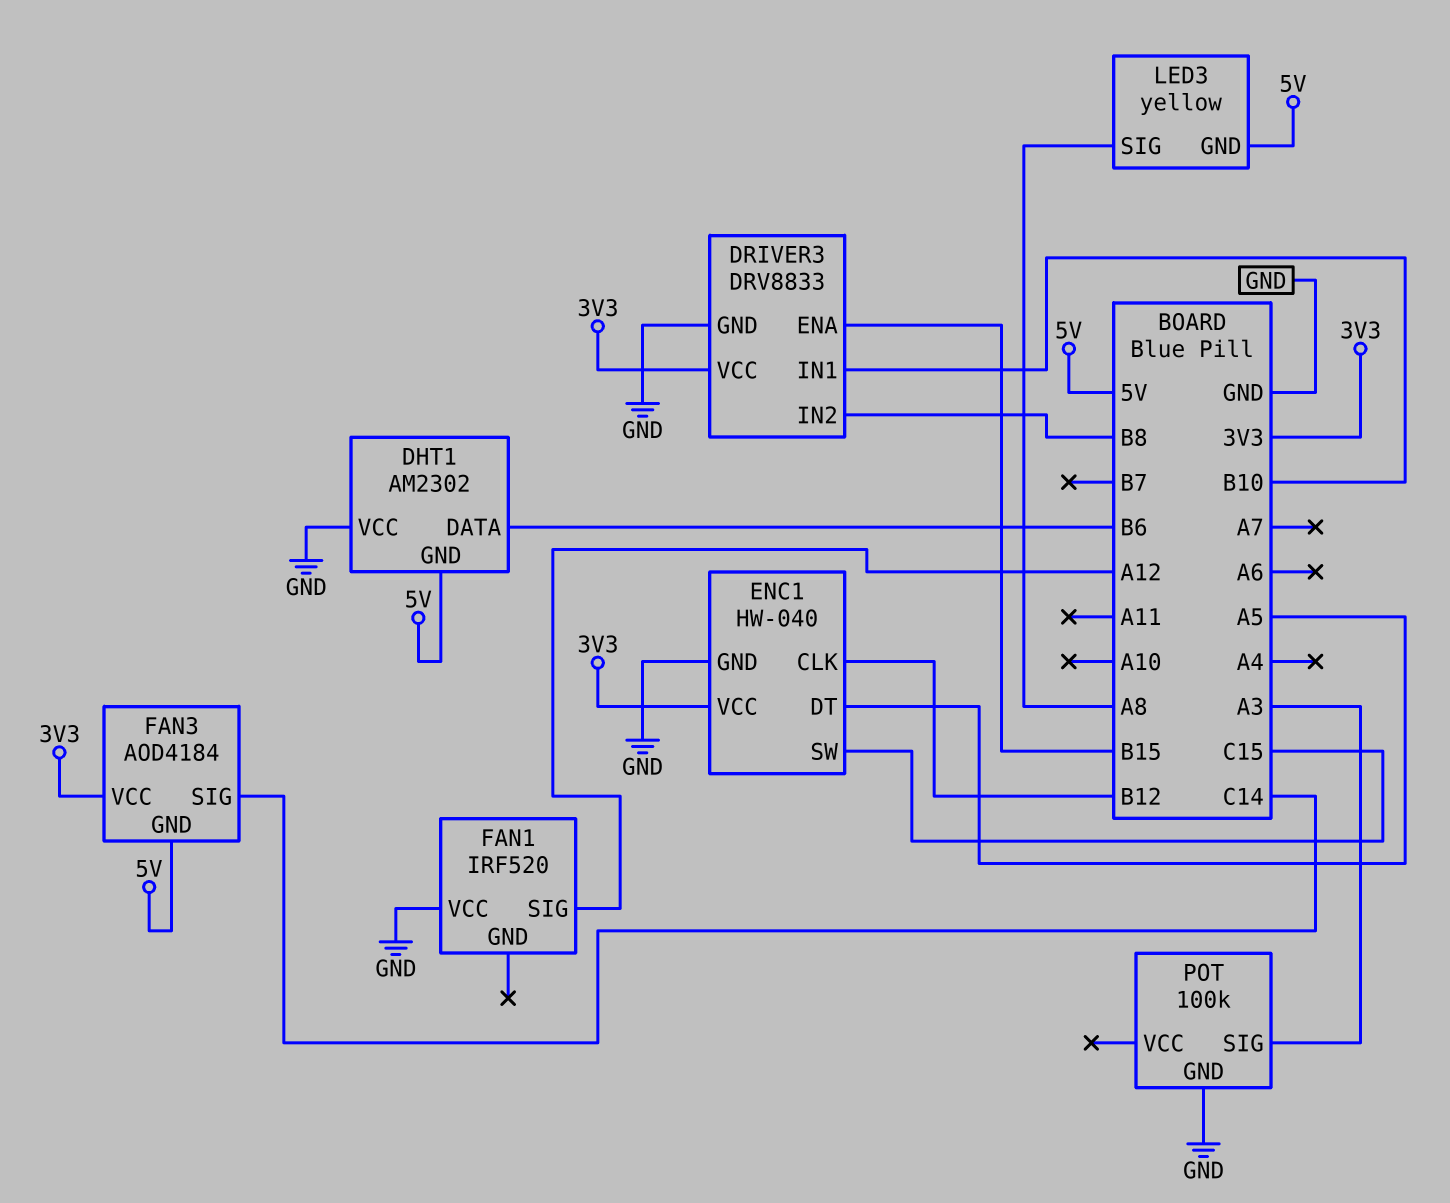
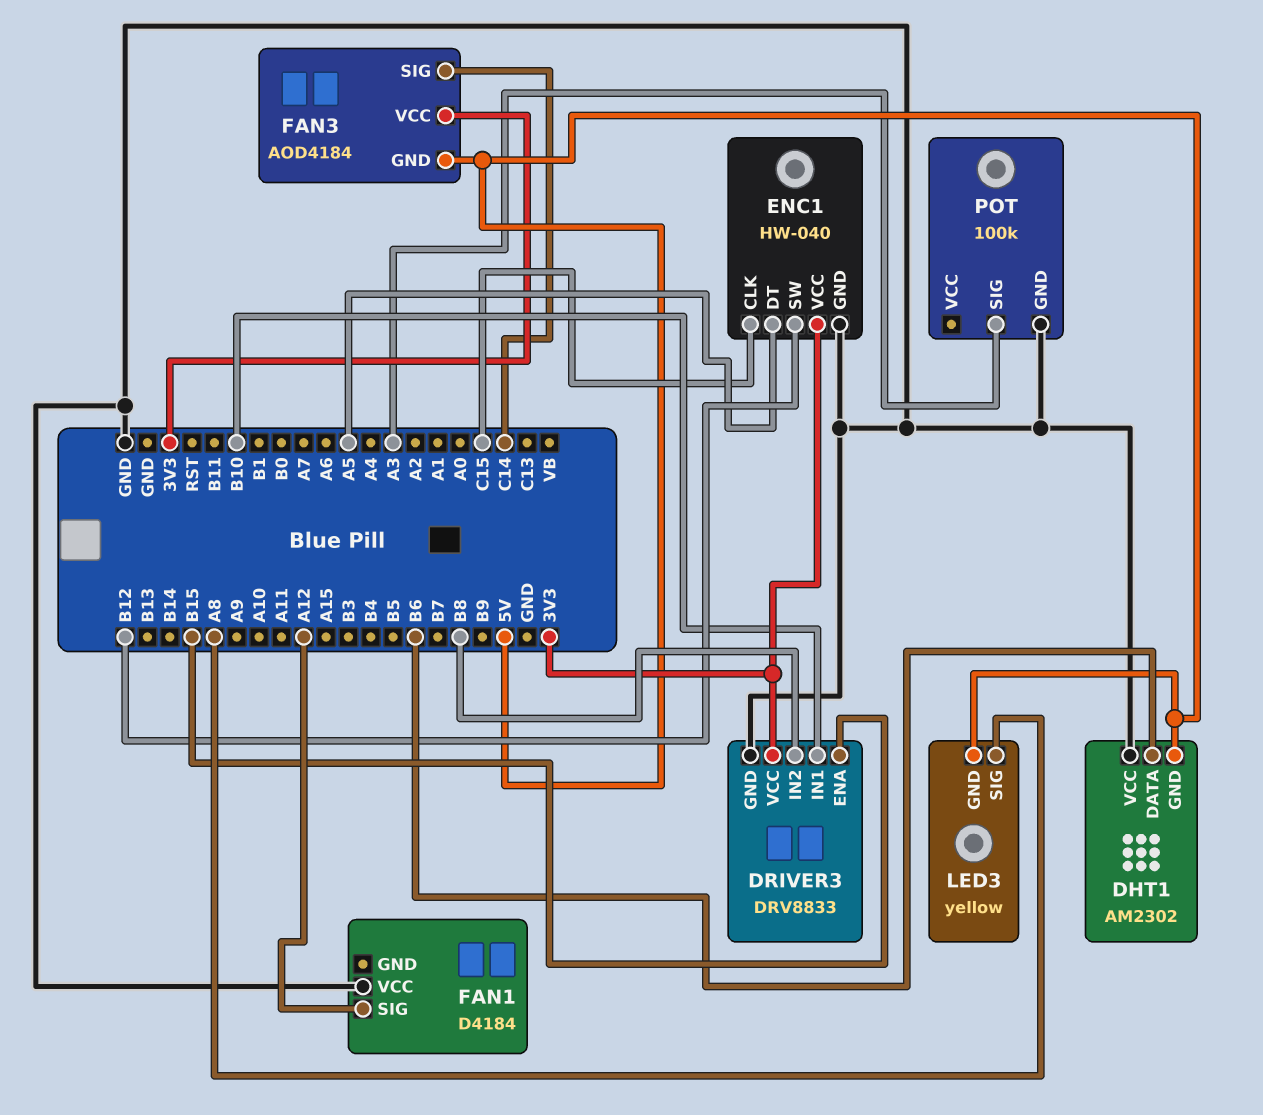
ENC1 pin CLK: B12 -> C15
ENC1 pin SW: C15 -> B12
FAN1: IRF520 -> D4184

